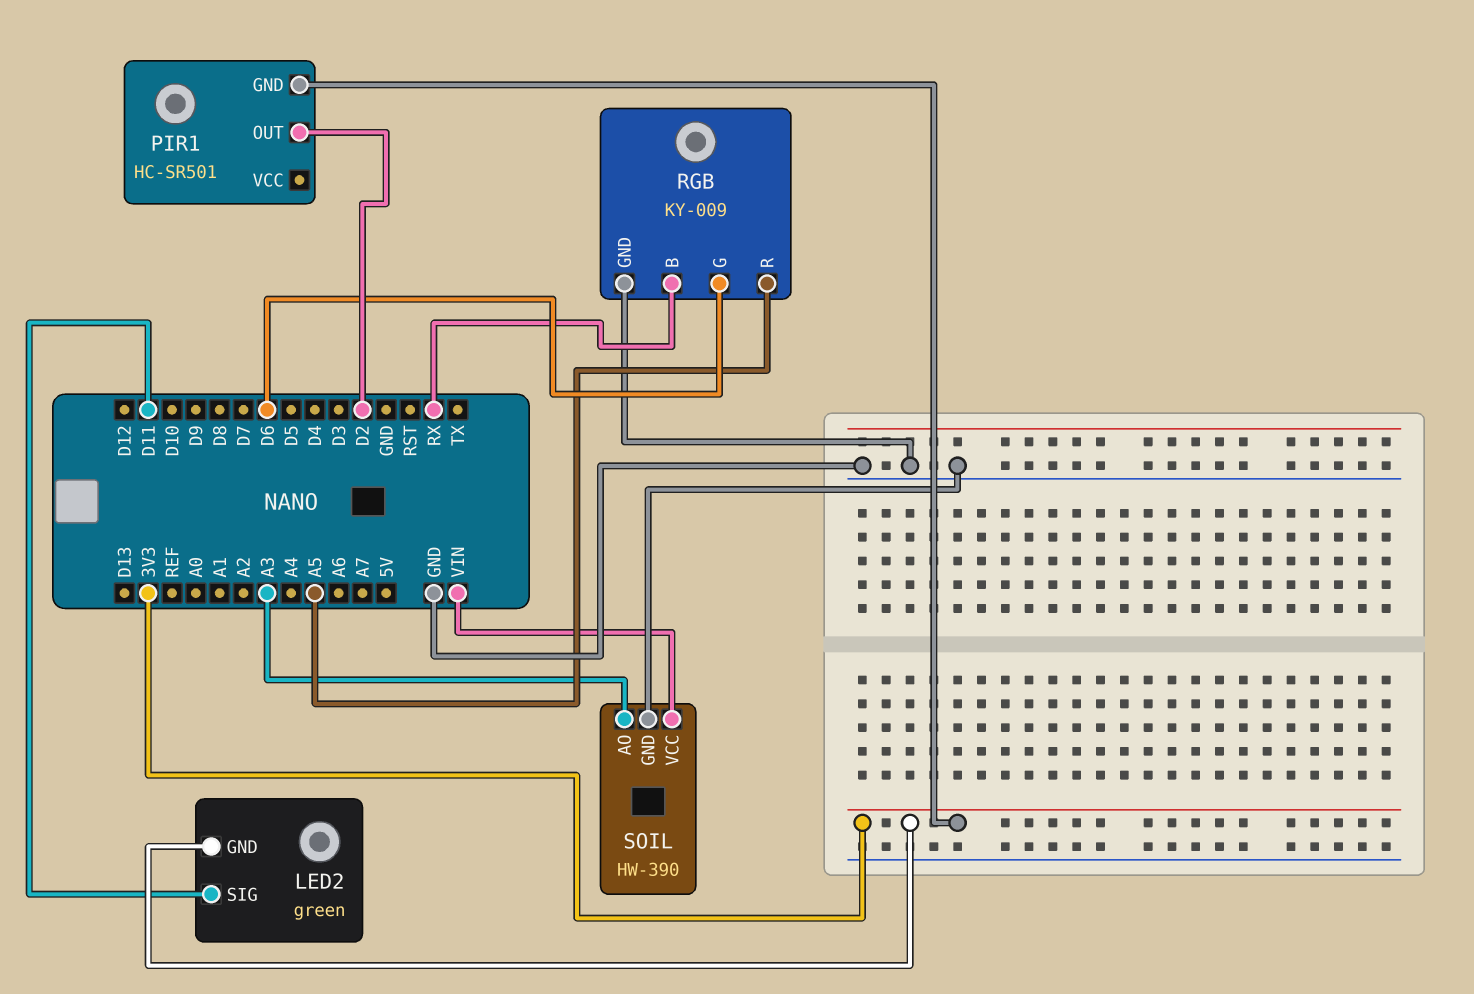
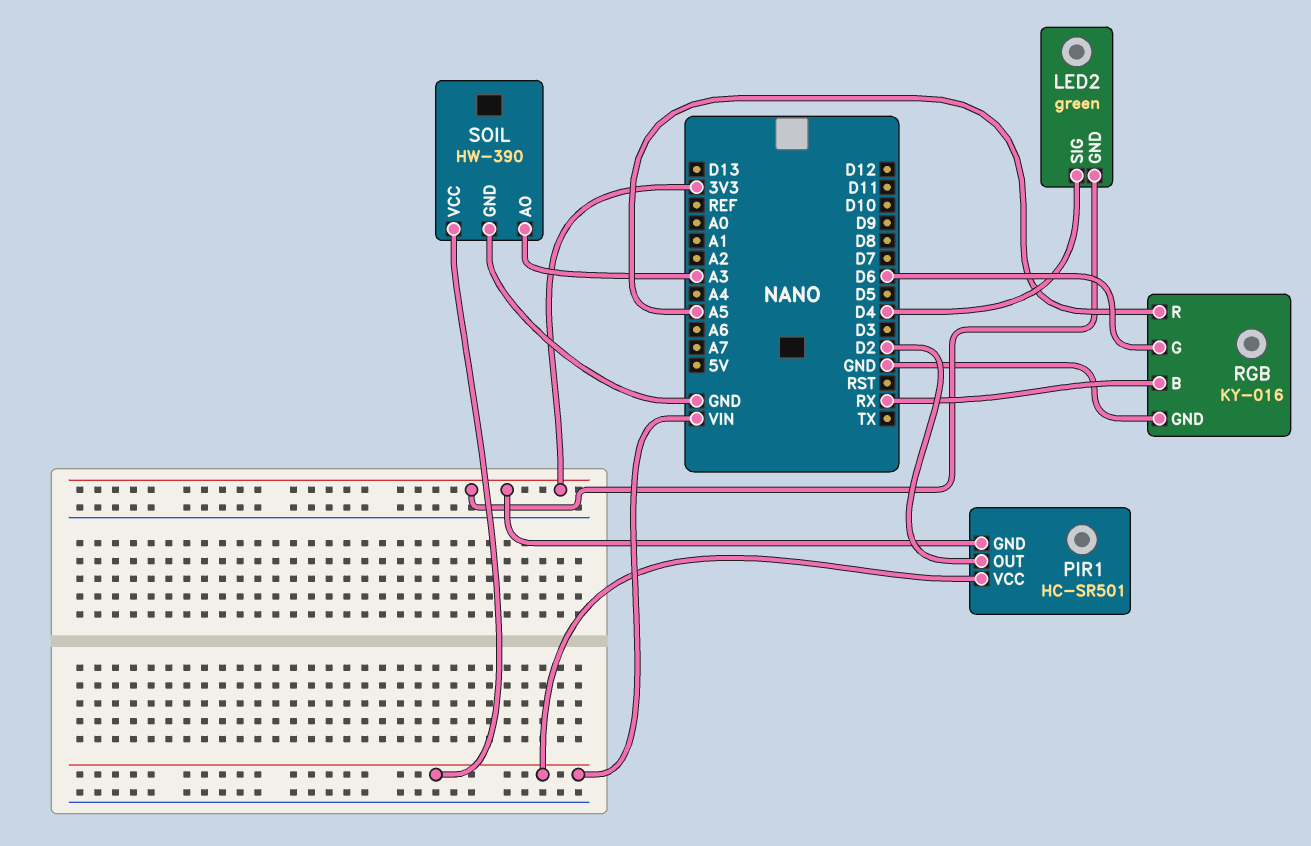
LED2 pin SIG: D11 -> D4
PIR1 pin VCC: none -> VIN
RGB: KY-009 -> KY-016

